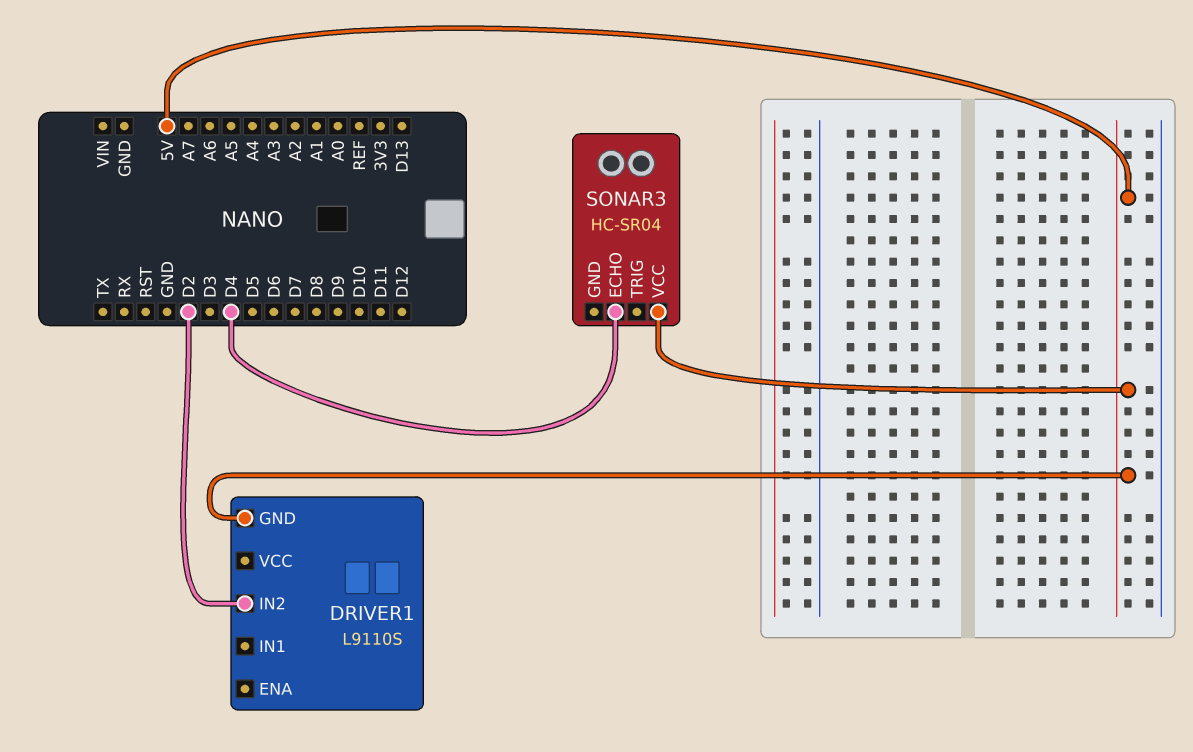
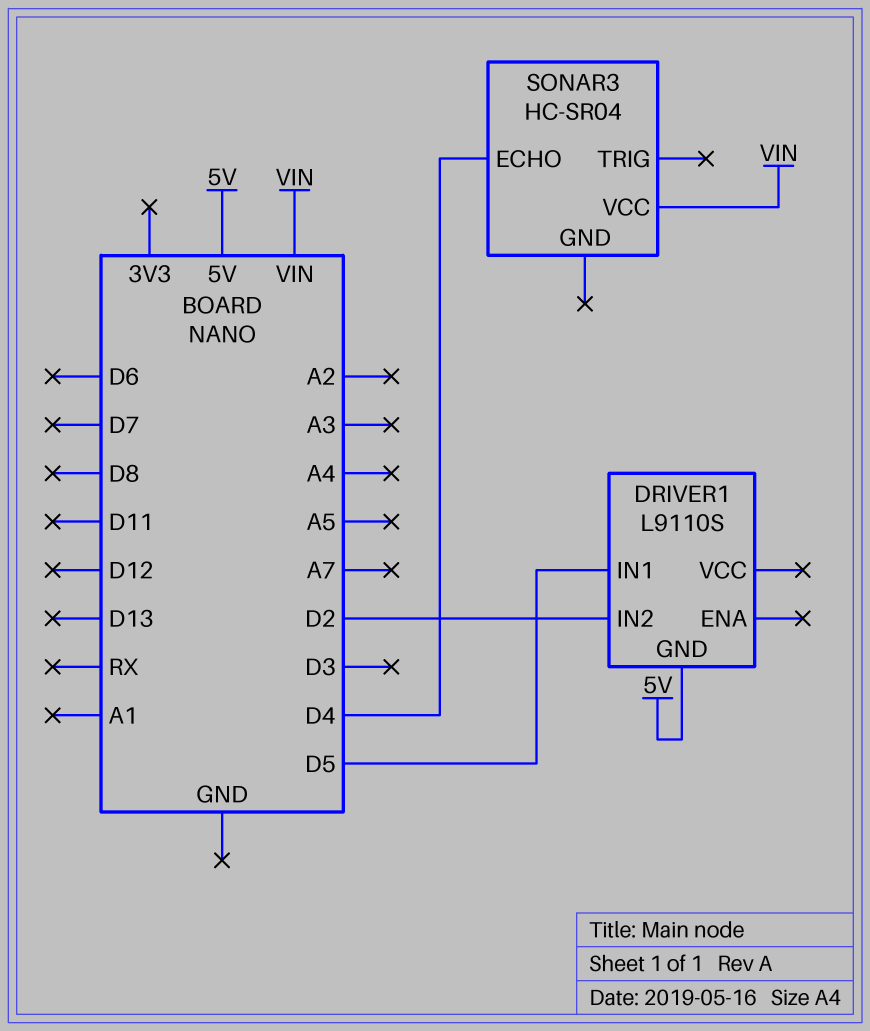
DRIVER1 pin IN1: none -> D5
SONAR3 pin VCC: 5V -> VIN

